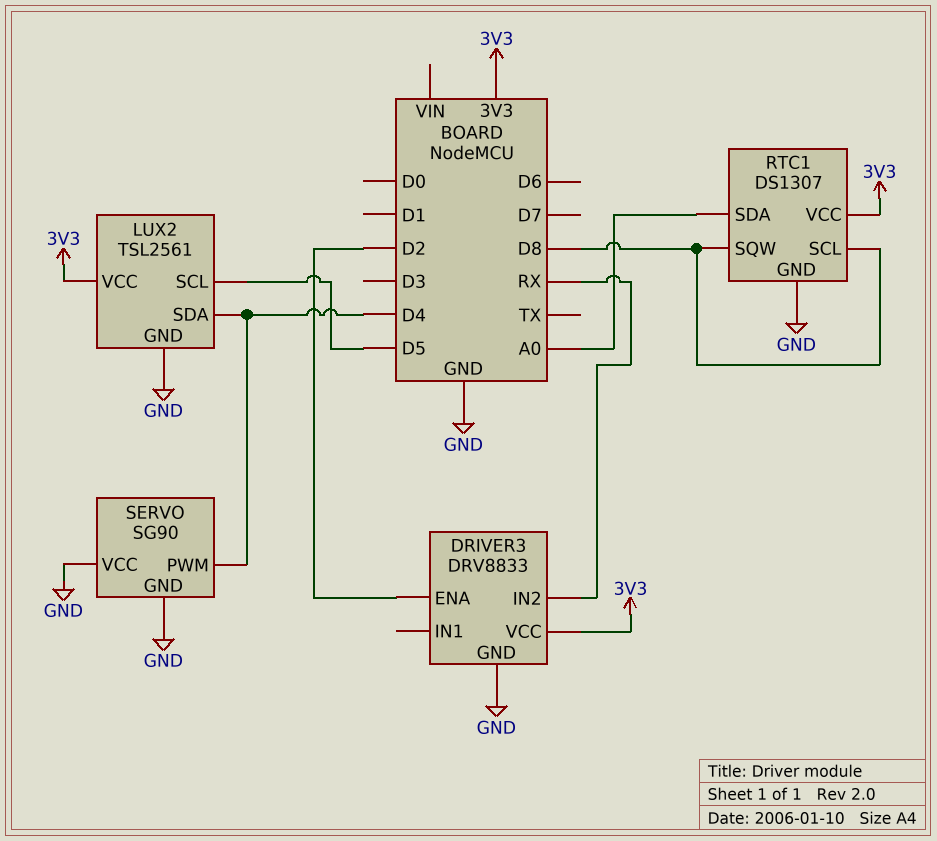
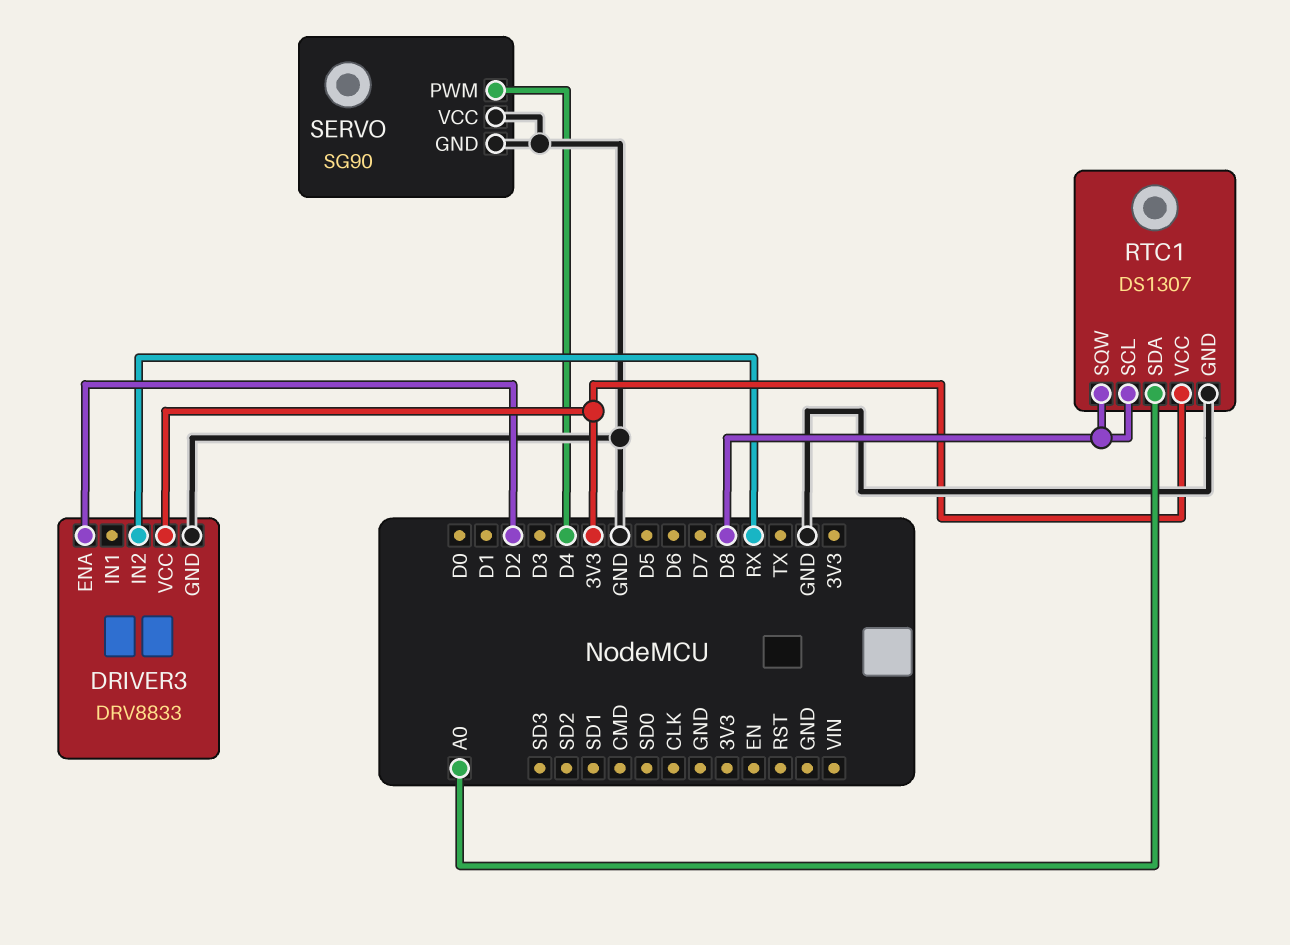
LUX2: TSL2561 -> none
LUX2 pin GND: GND -> none
LUX2 pin SCL: D5 -> none
LUX2 pin SDA: D4 -> none
LUX2 pin VCC: 3V3 -> none

